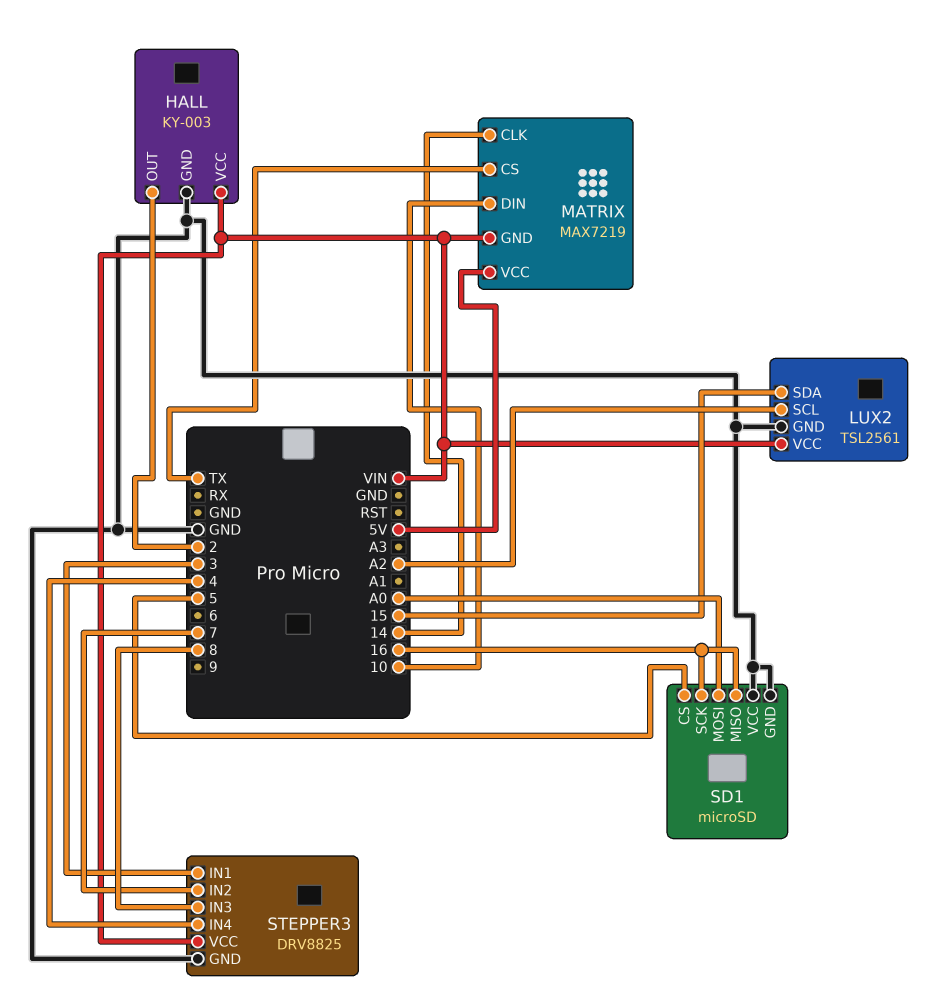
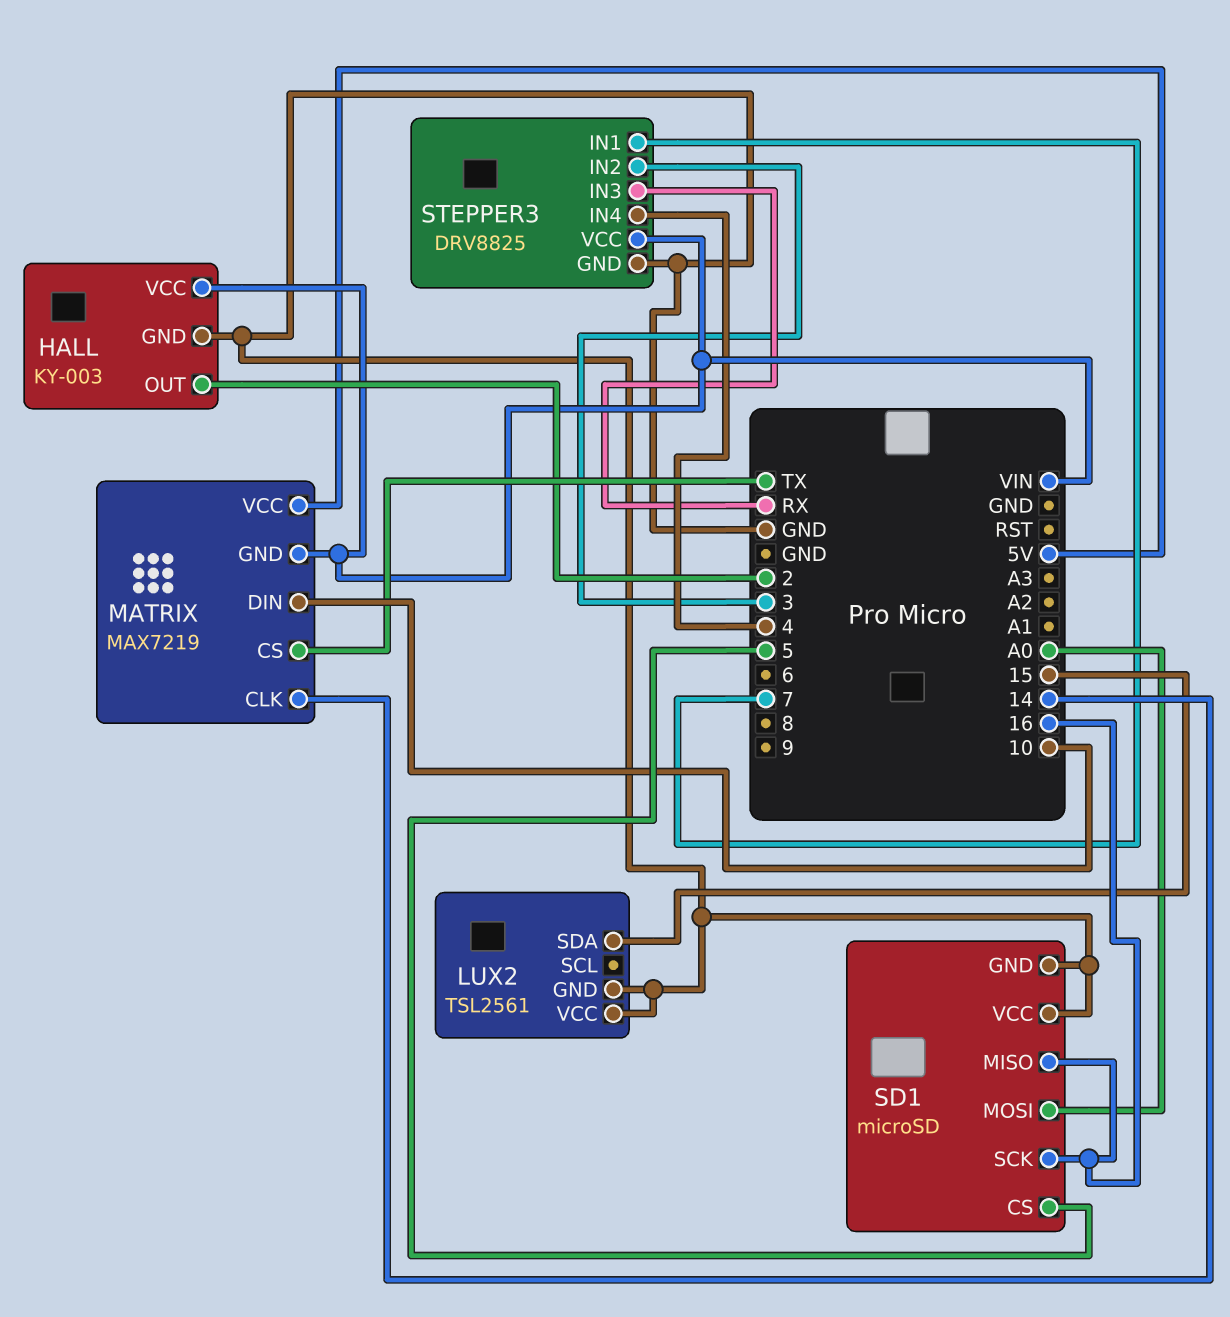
LUX2 pin SCL: A2 -> none
LUX2 pin VCC: VIN -> GND
STEPPER3 pin IN1: 3 -> 7
STEPPER3 pin IN2: 7 -> 3
STEPPER3 pin IN3: 8 -> RX

